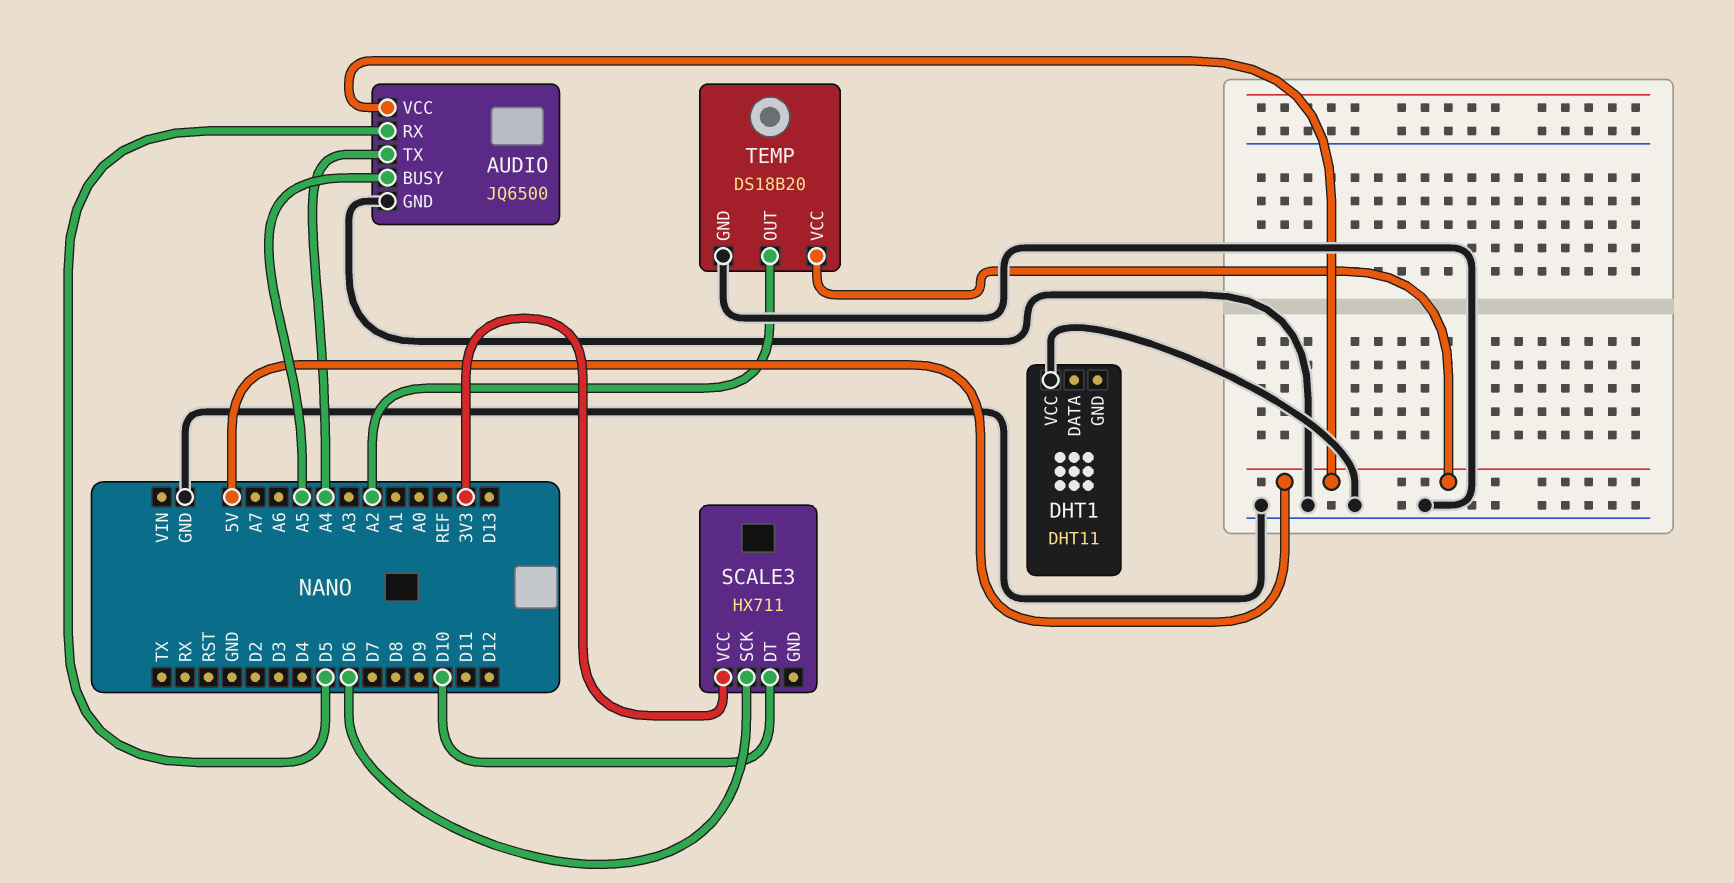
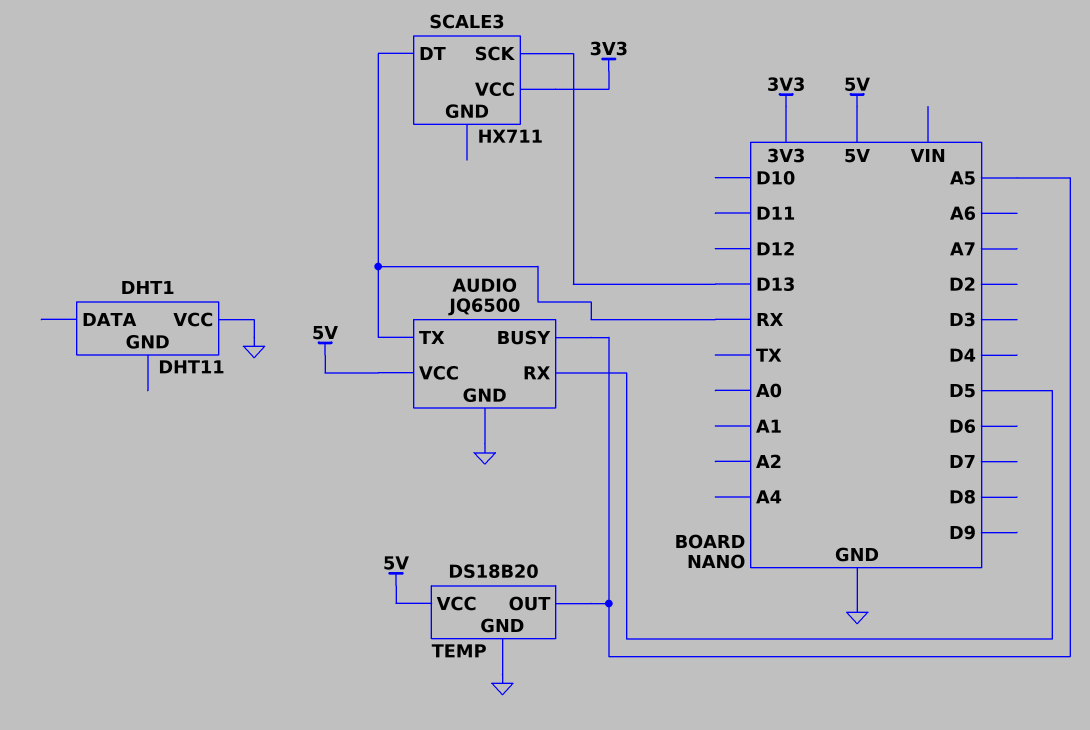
AUDIO pin TX: A4 -> RX
SCALE3 pin DT: D10 -> RX
SCALE3 pin SCK: D6 -> D13
TEMP pin OUT: A2 -> A5

